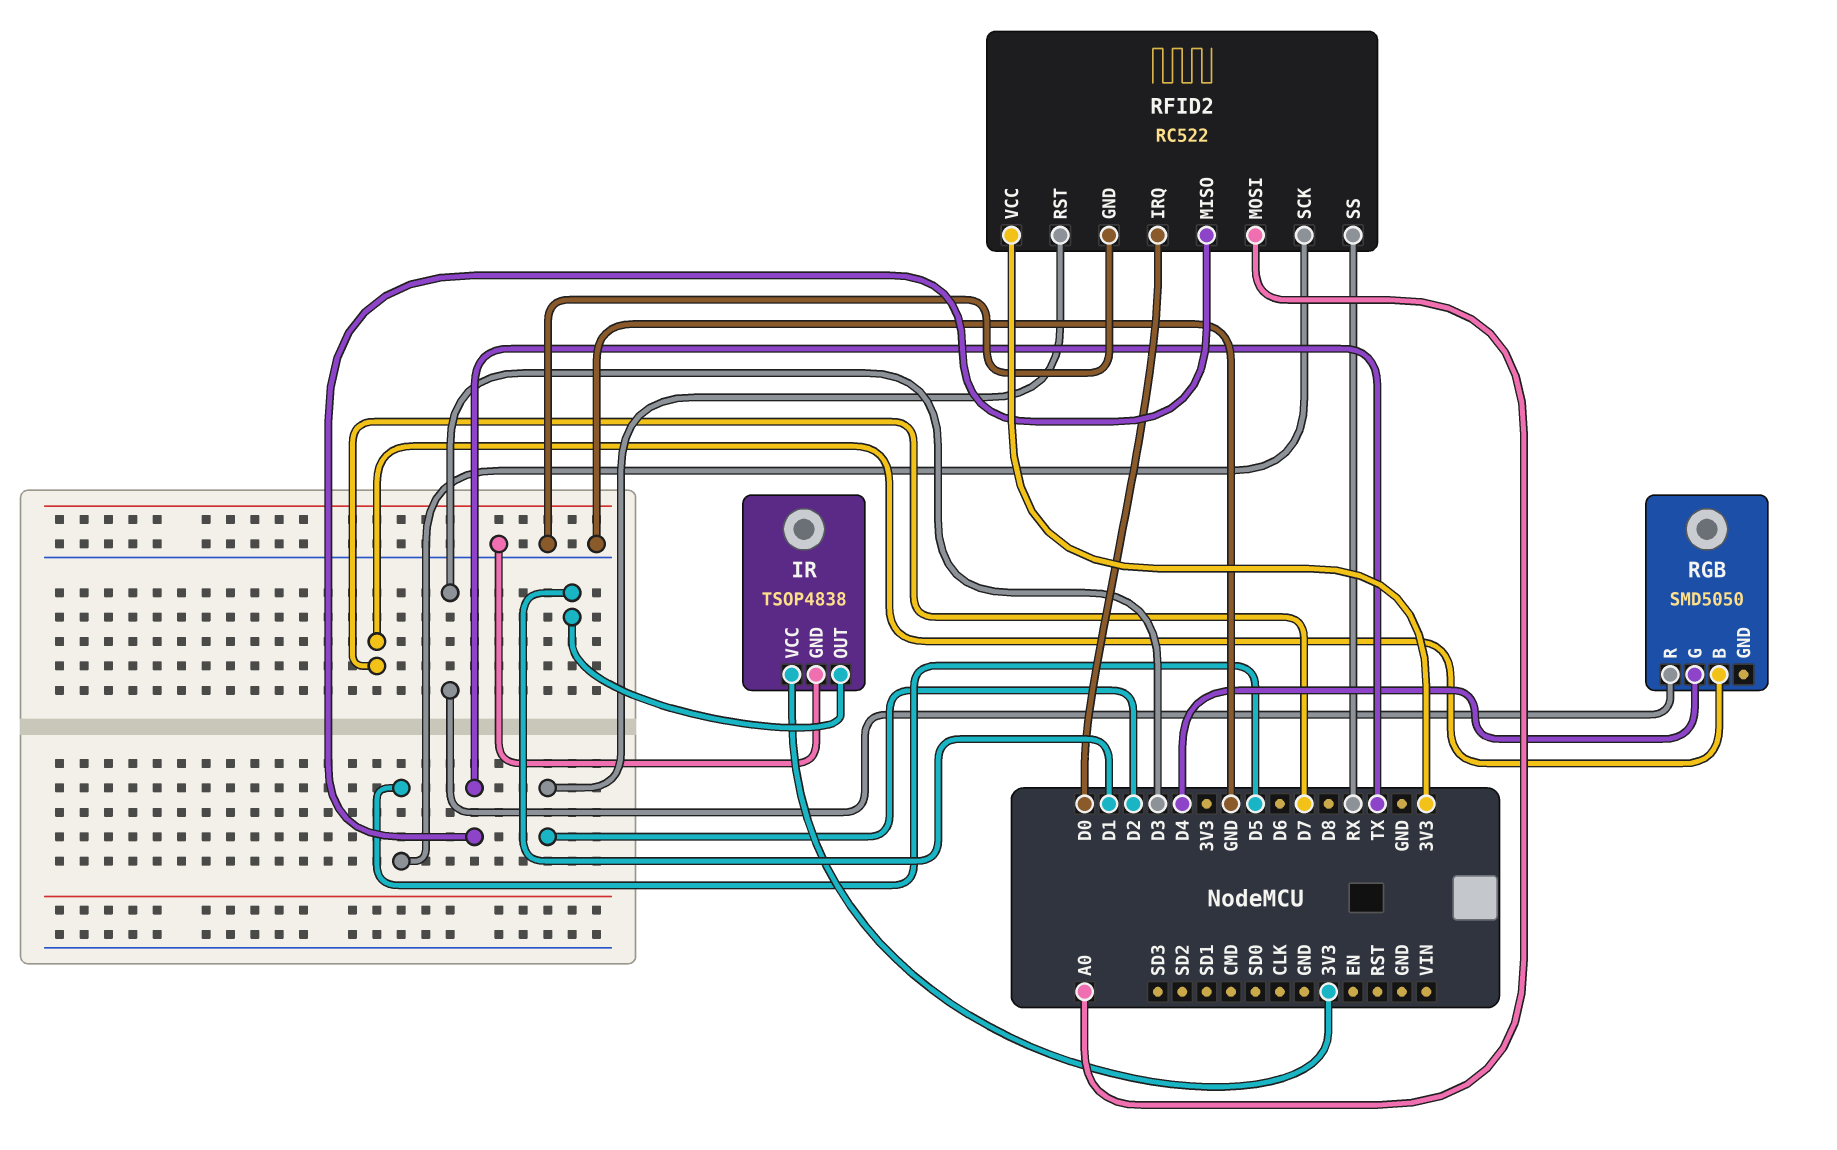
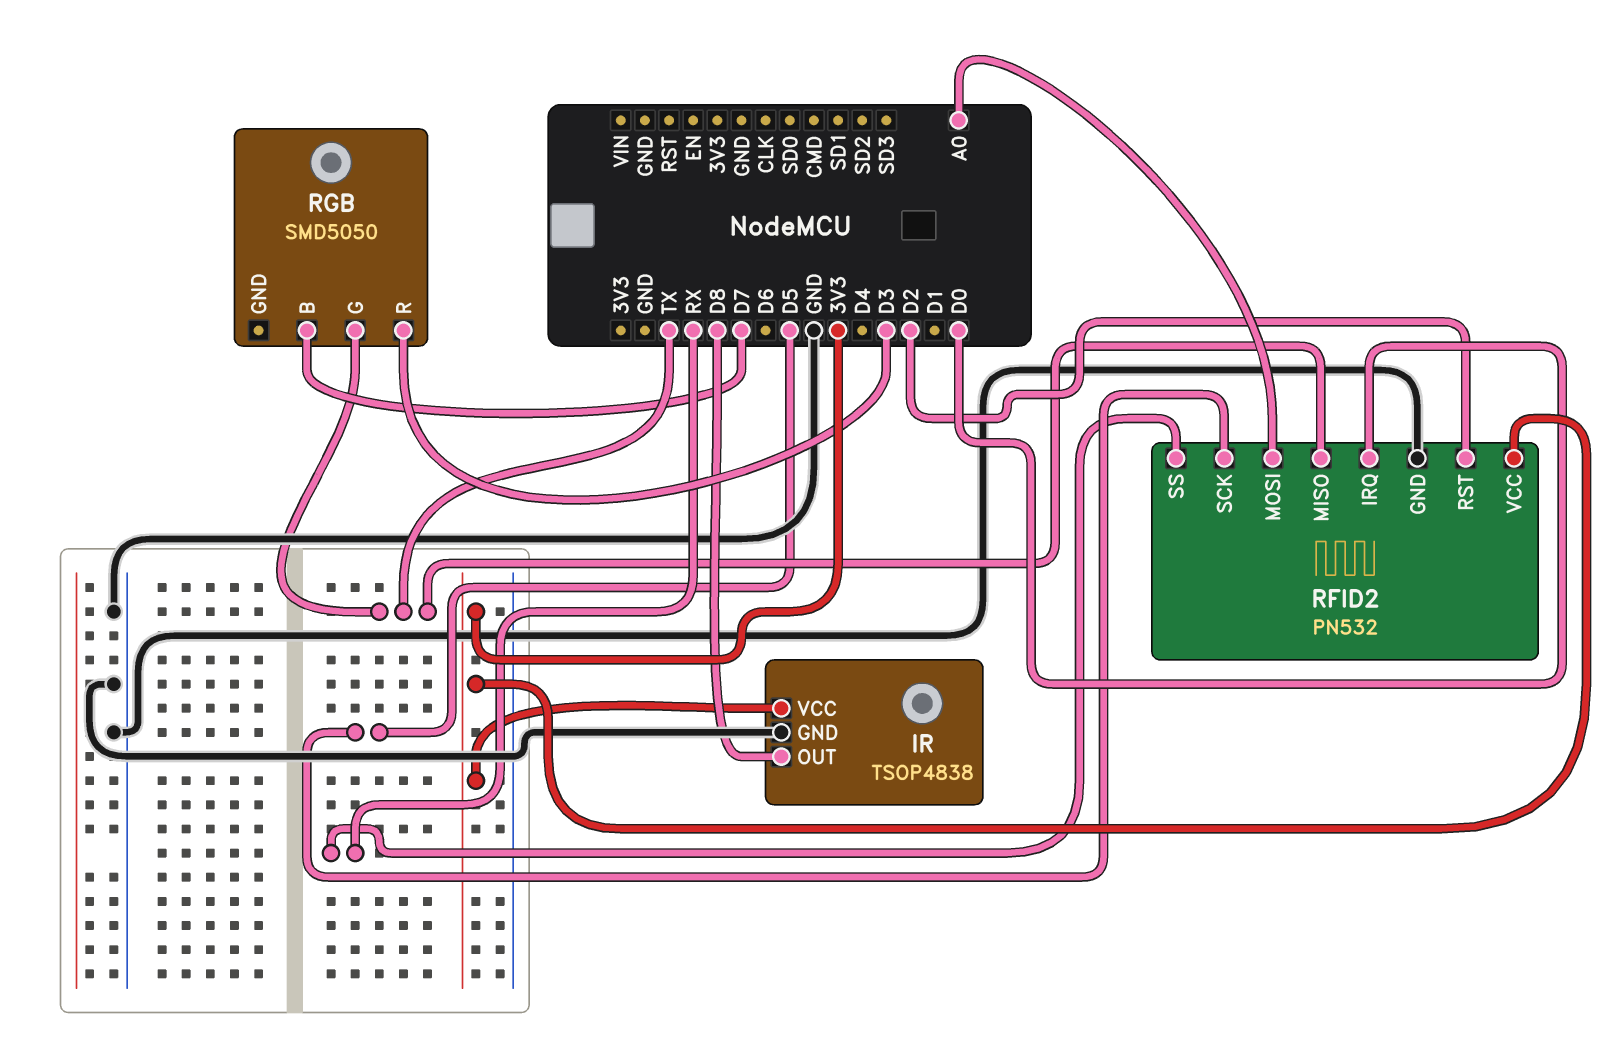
IR pin OUT: D1 -> D8
RFID2: RC522 -> PN532
RGB pin G: D4 -> TX

